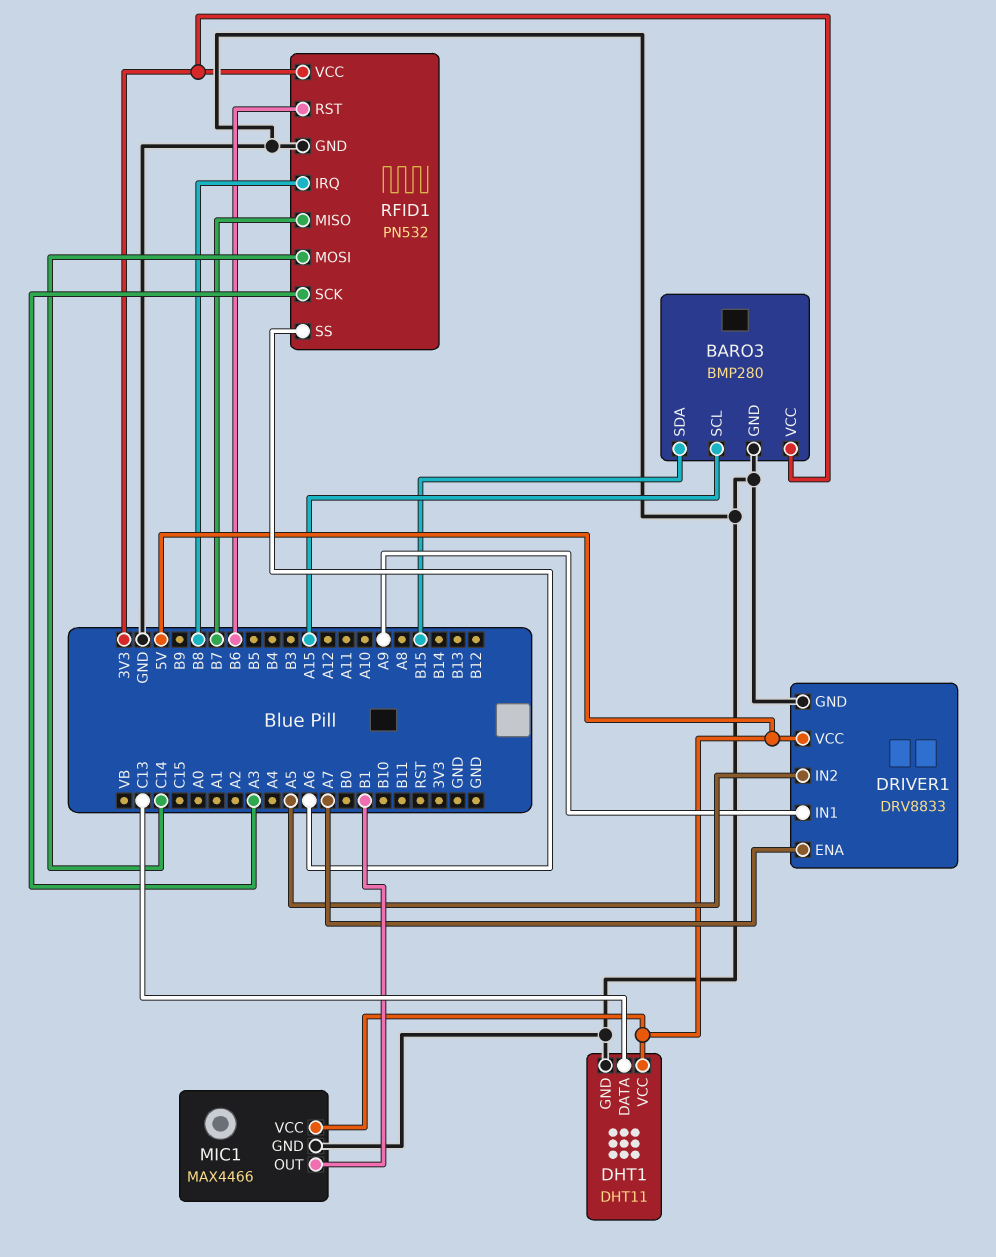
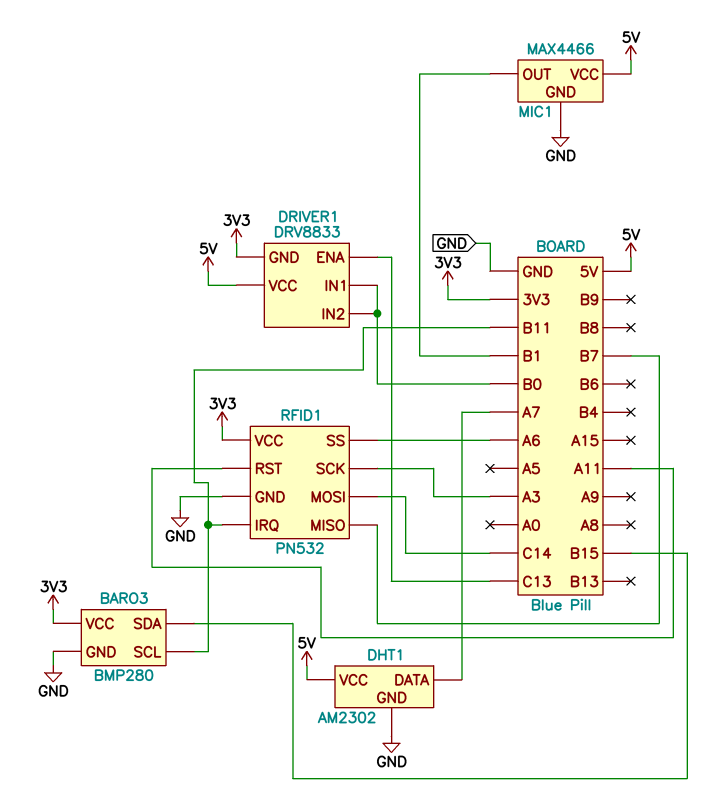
BARO3 pin SCL: A15 -> B11
DHT1: DHT11 -> AM2302
DHT1 pin DATA: C13 -> A7
DRIVER1 pin ENA: A7 -> C13
DRIVER1 pin GND: GND -> 3V3
DRIVER1 pin IN1: A9 -> B0
DRIVER1 pin IN2: A5 -> B0
RFID1 pin IRQ: B8 -> B11
RFID1 pin RST: B6 -> A11

